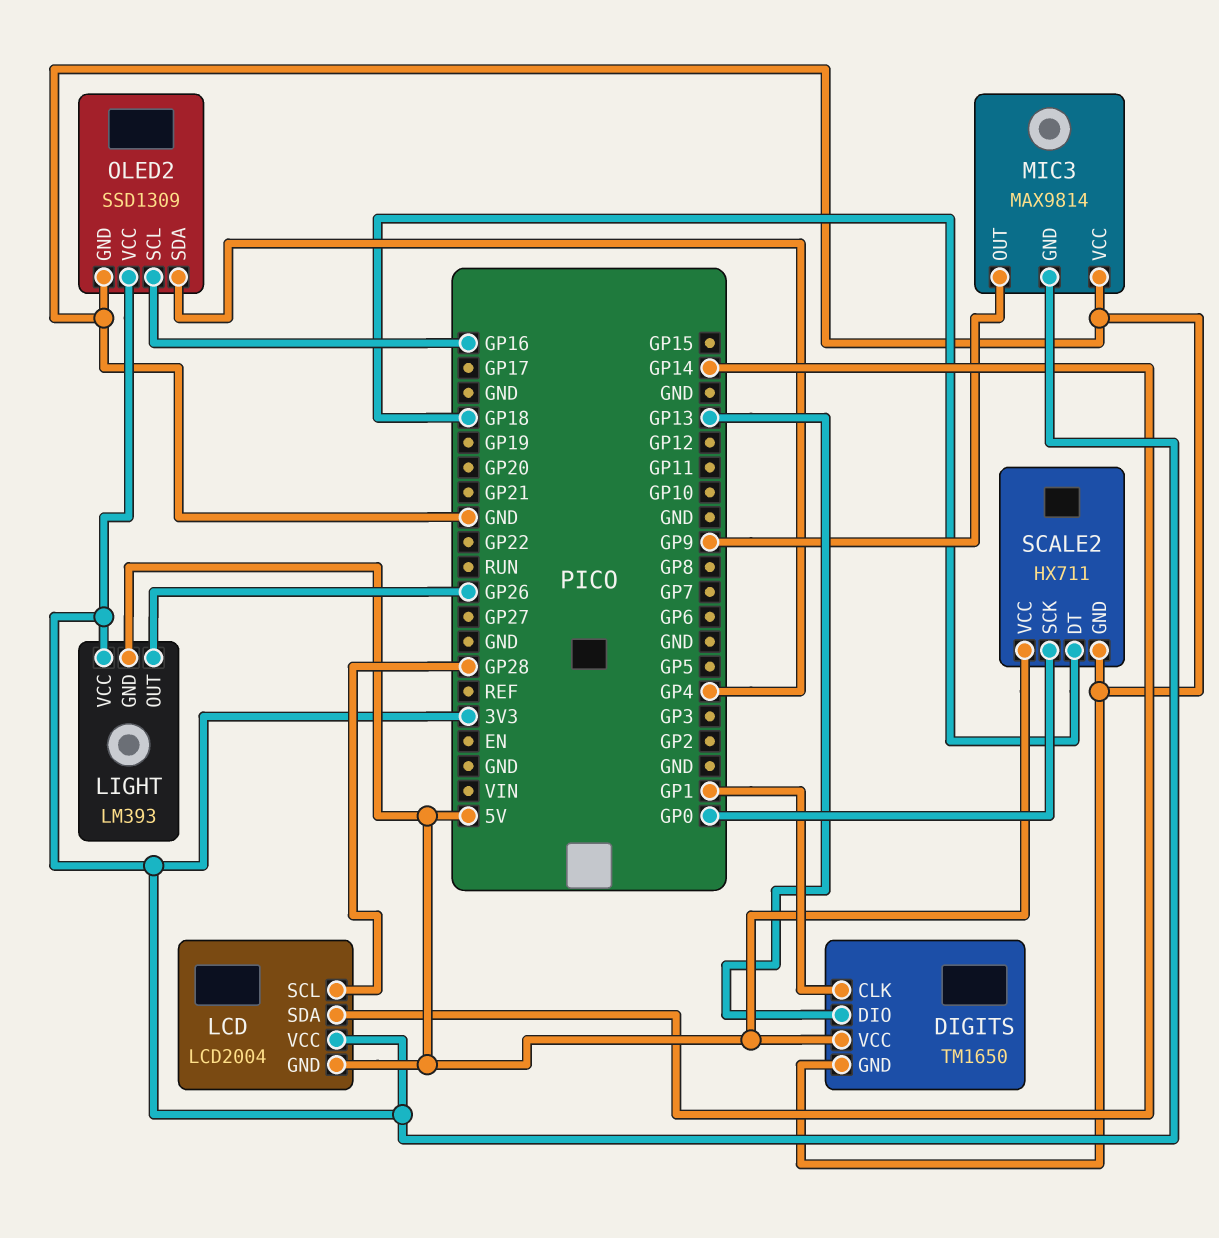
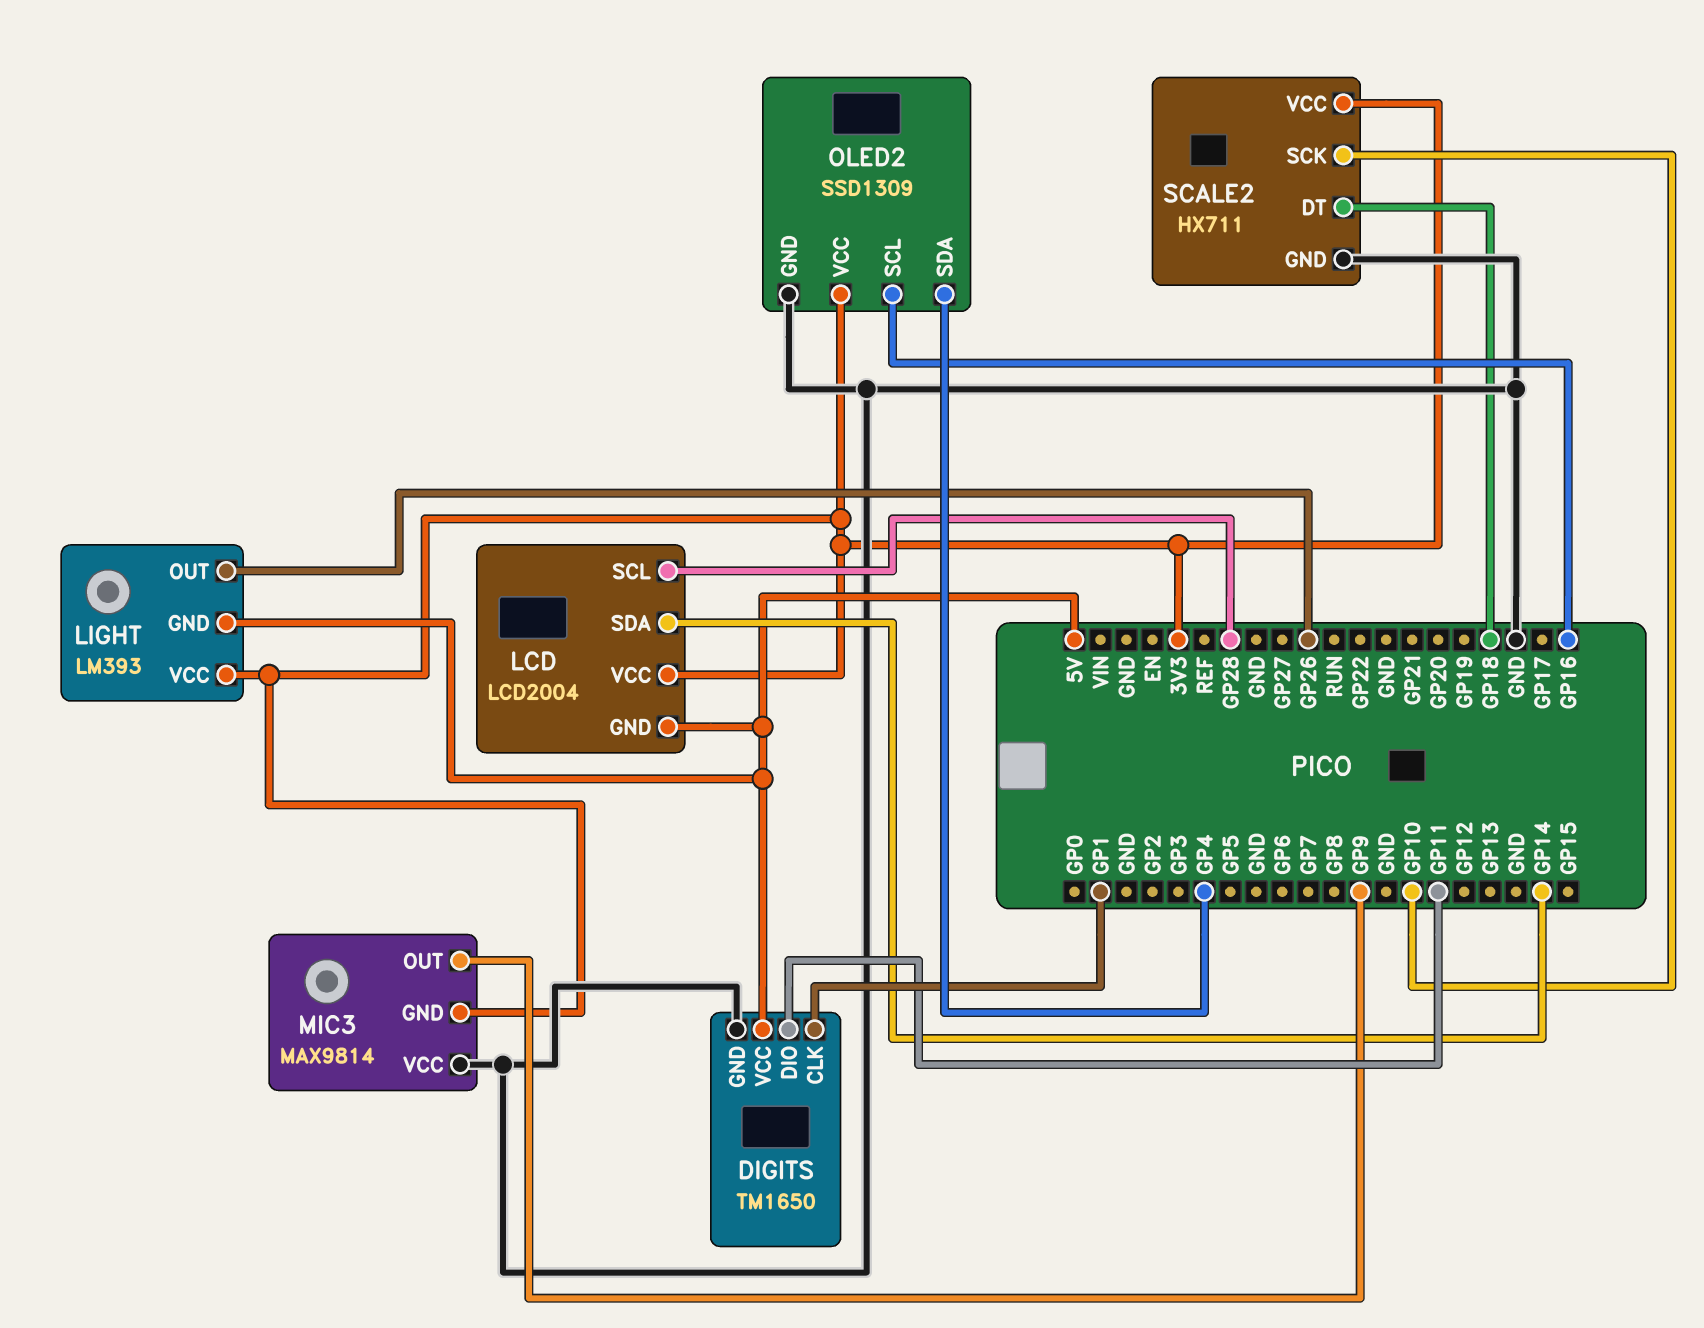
DIGITS pin DIO: GP13 -> GP11
SCALE2 pin SCK: GP0 -> GP10
SCALE2 pin VCC: 5V -> 3V3

